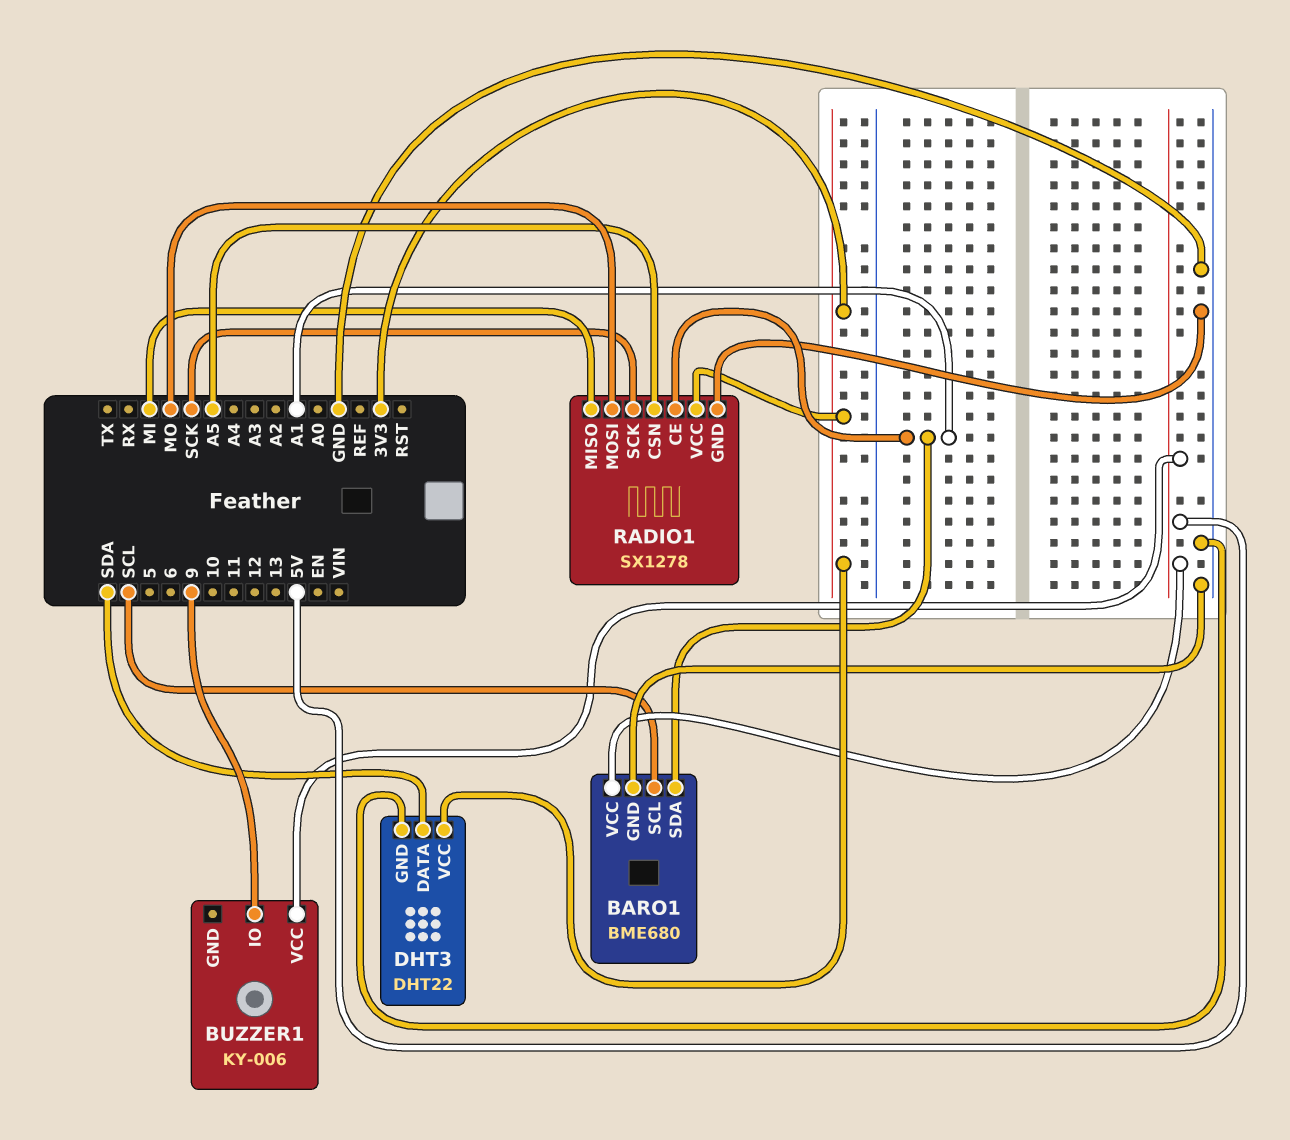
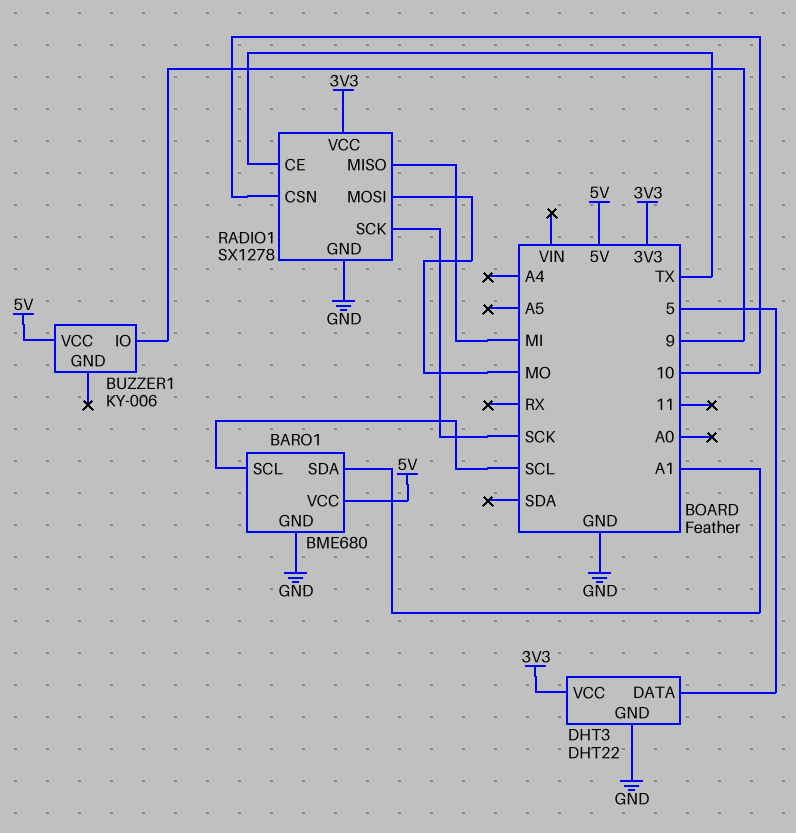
DHT3 pin DATA: SDA -> 5
RADIO1 pin CE: A1 -> TX
RADIO1 pin CSN: A5 -> 10

